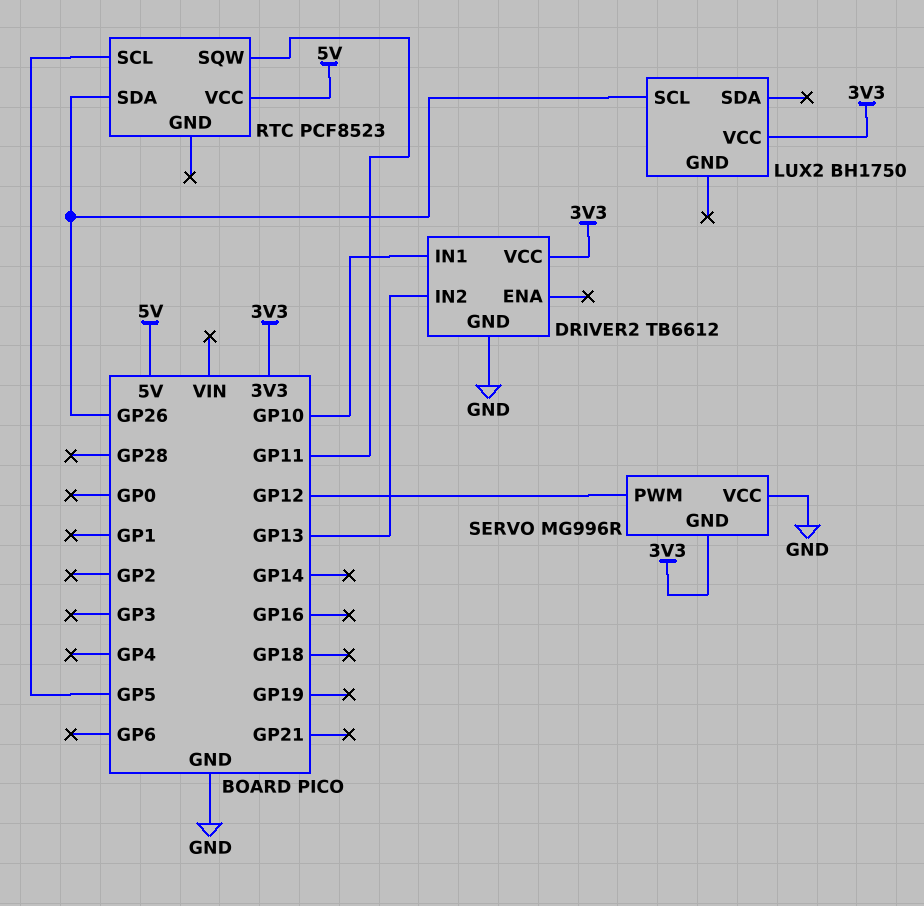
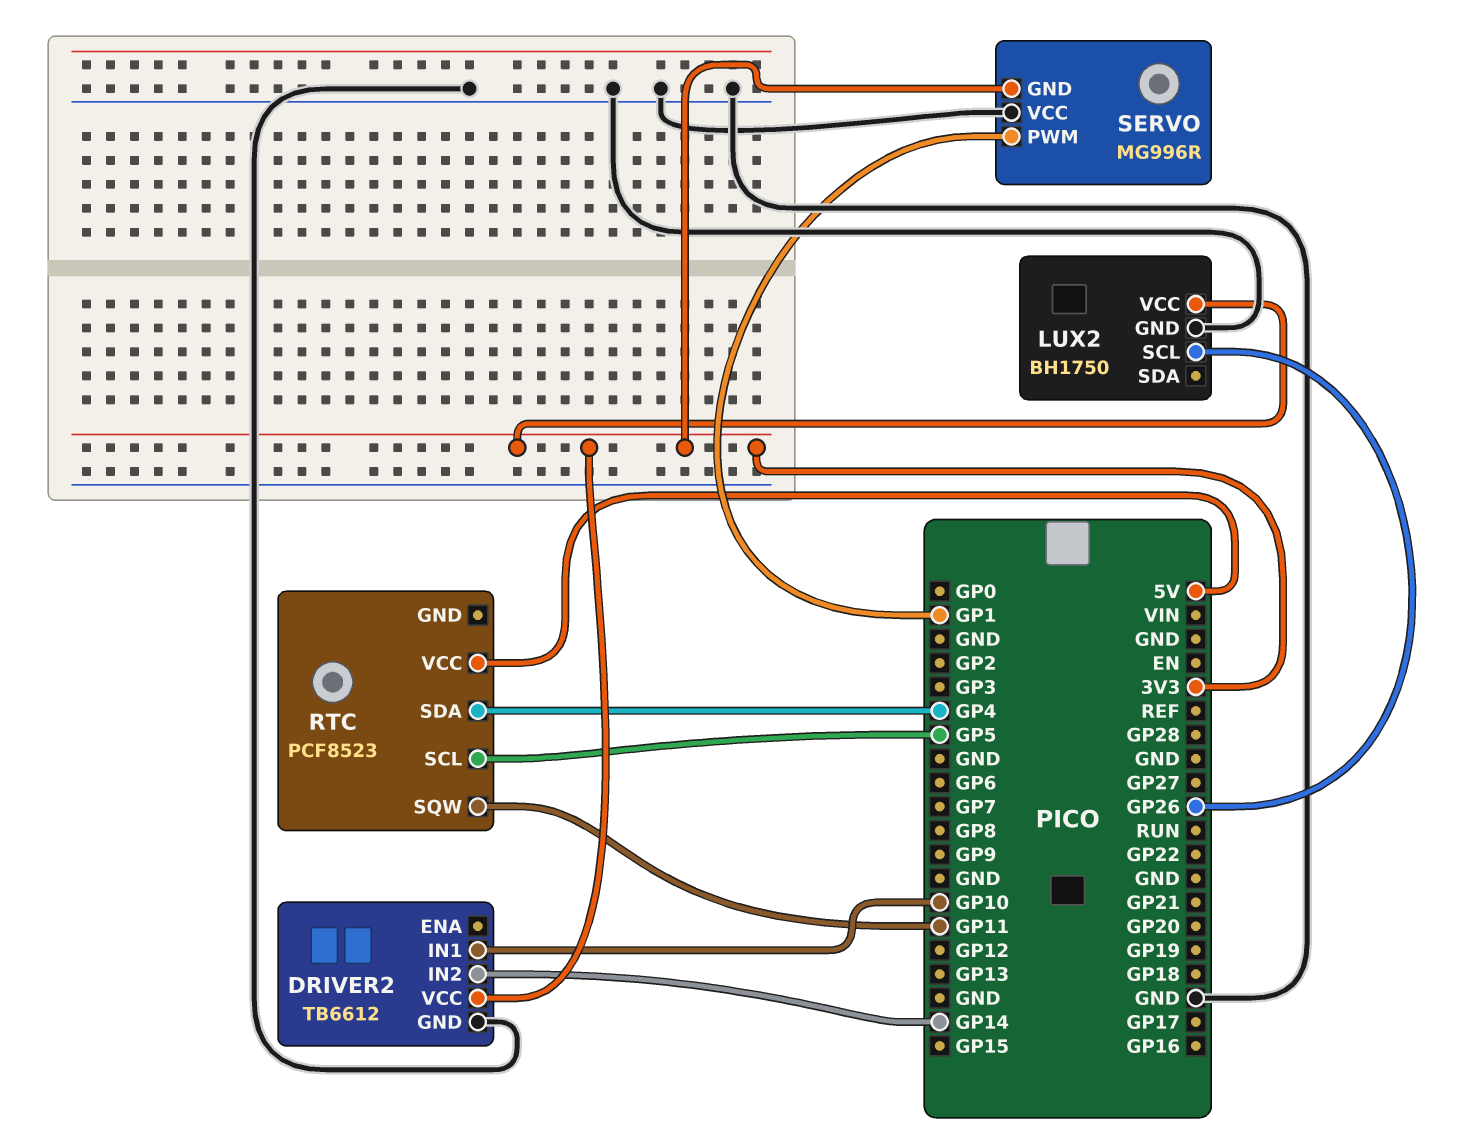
DRIVER2 pin IN2: GP13 -> GP14
LUX2 pin GND: none -> GND
RTC pin SDA: GP26 -> GP4
SERVO pin PWM: GP12 -> GP1

